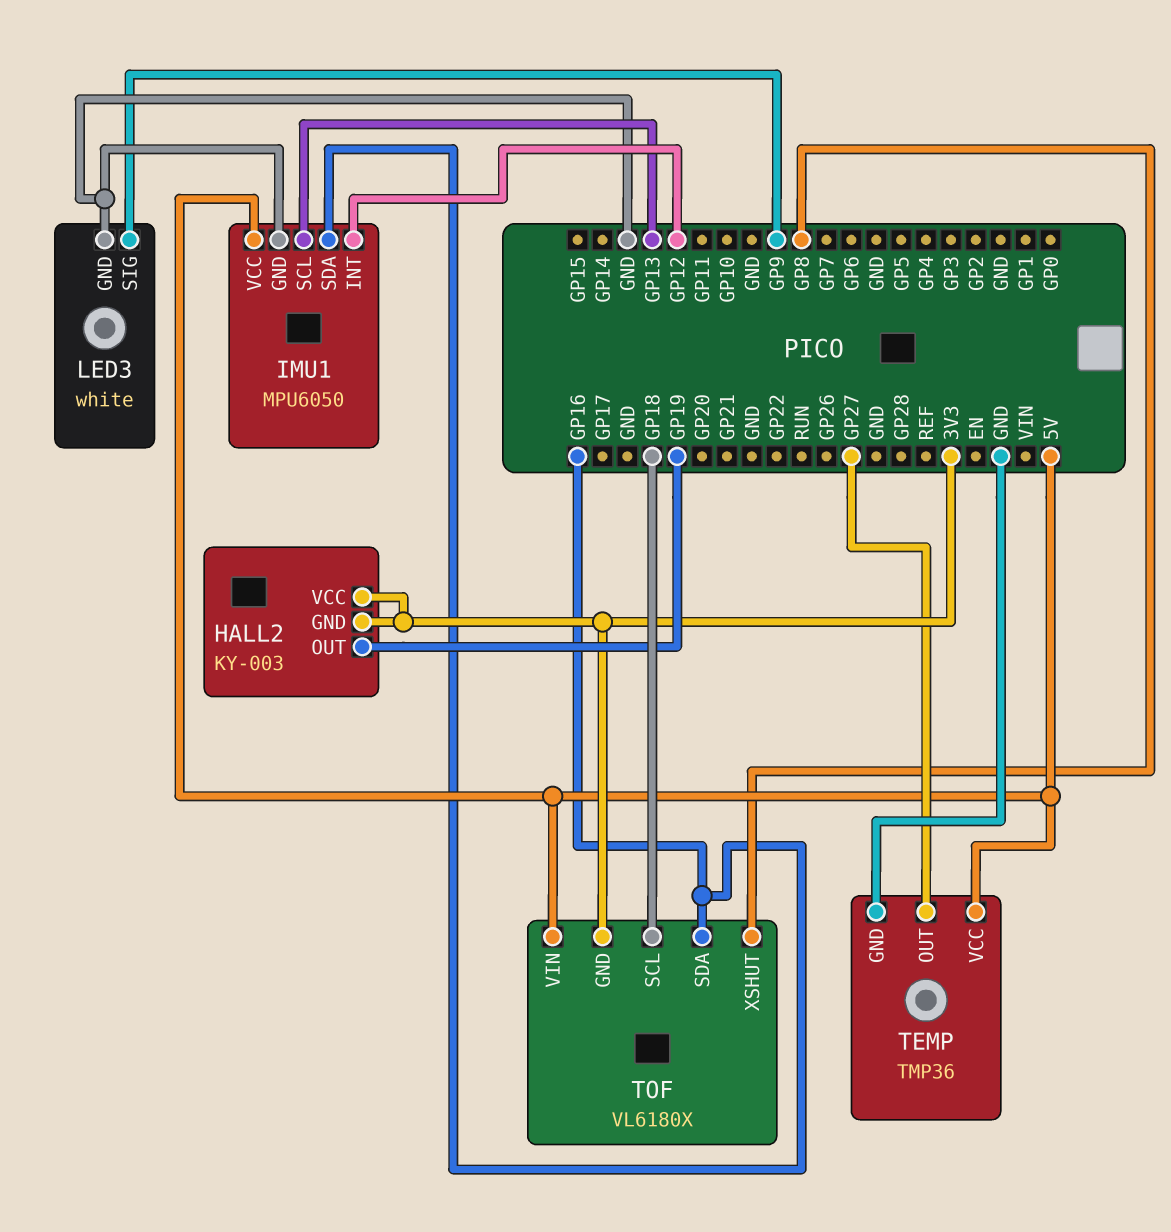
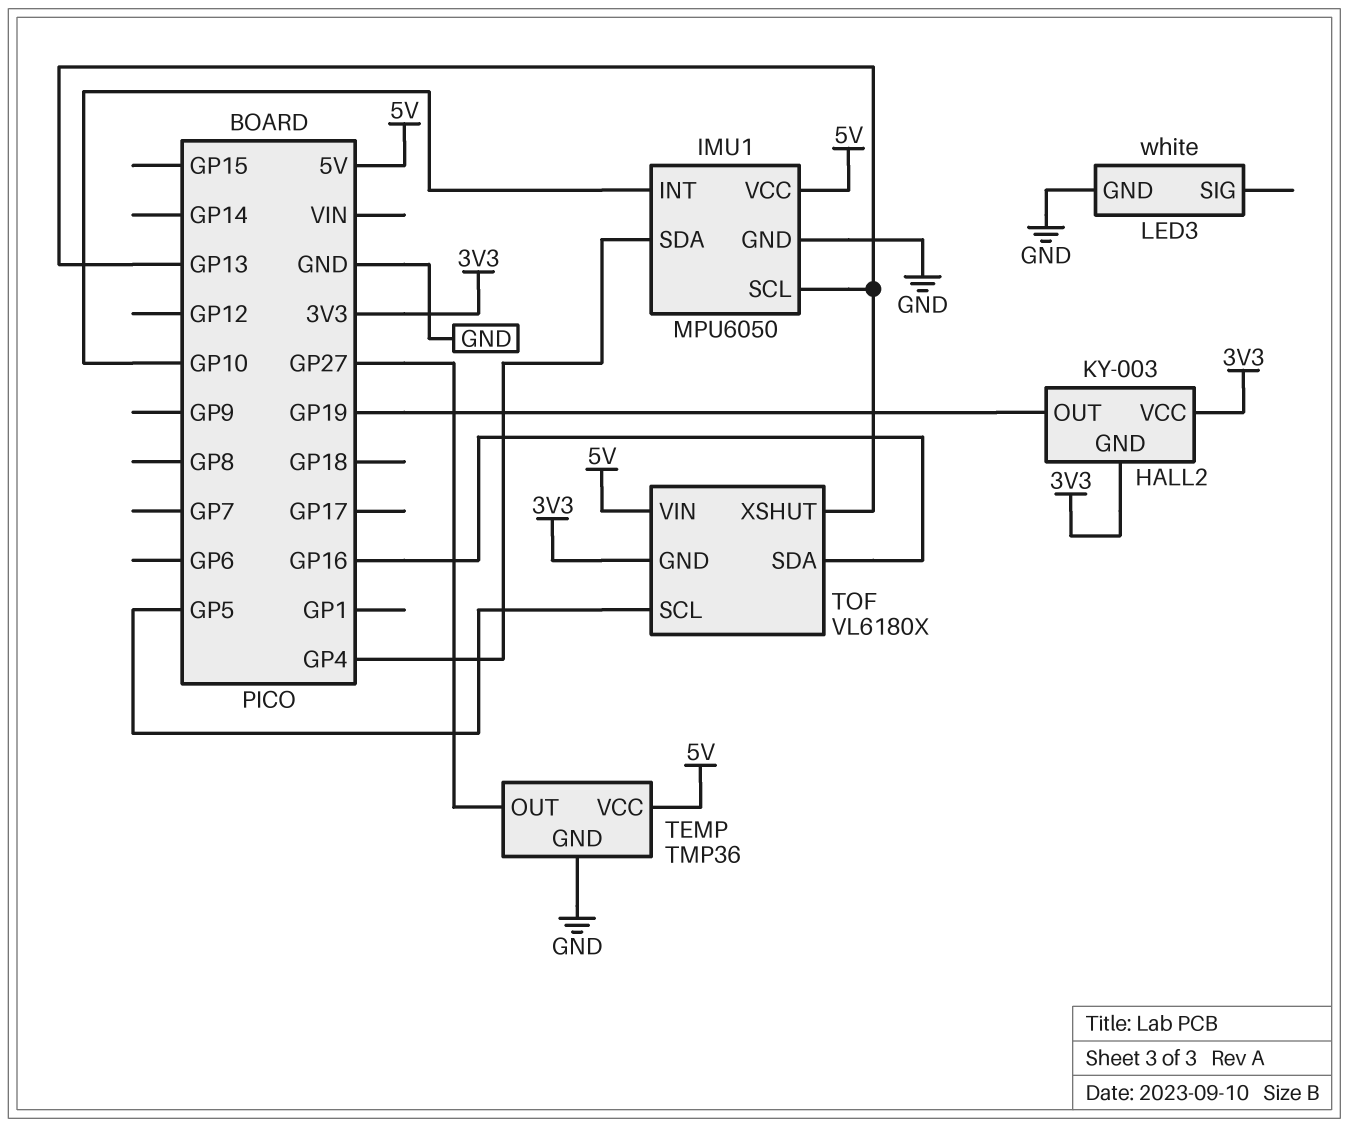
IMU1 pin INT: GP12 -> GP10
IMU1 pin SDA: GP16 -> GP4
LED3 pin SIG: GP9 -> none
TOF pin SCL: GP18 -> GP5
TOF pin XSHUT: GP8 -> GP13

